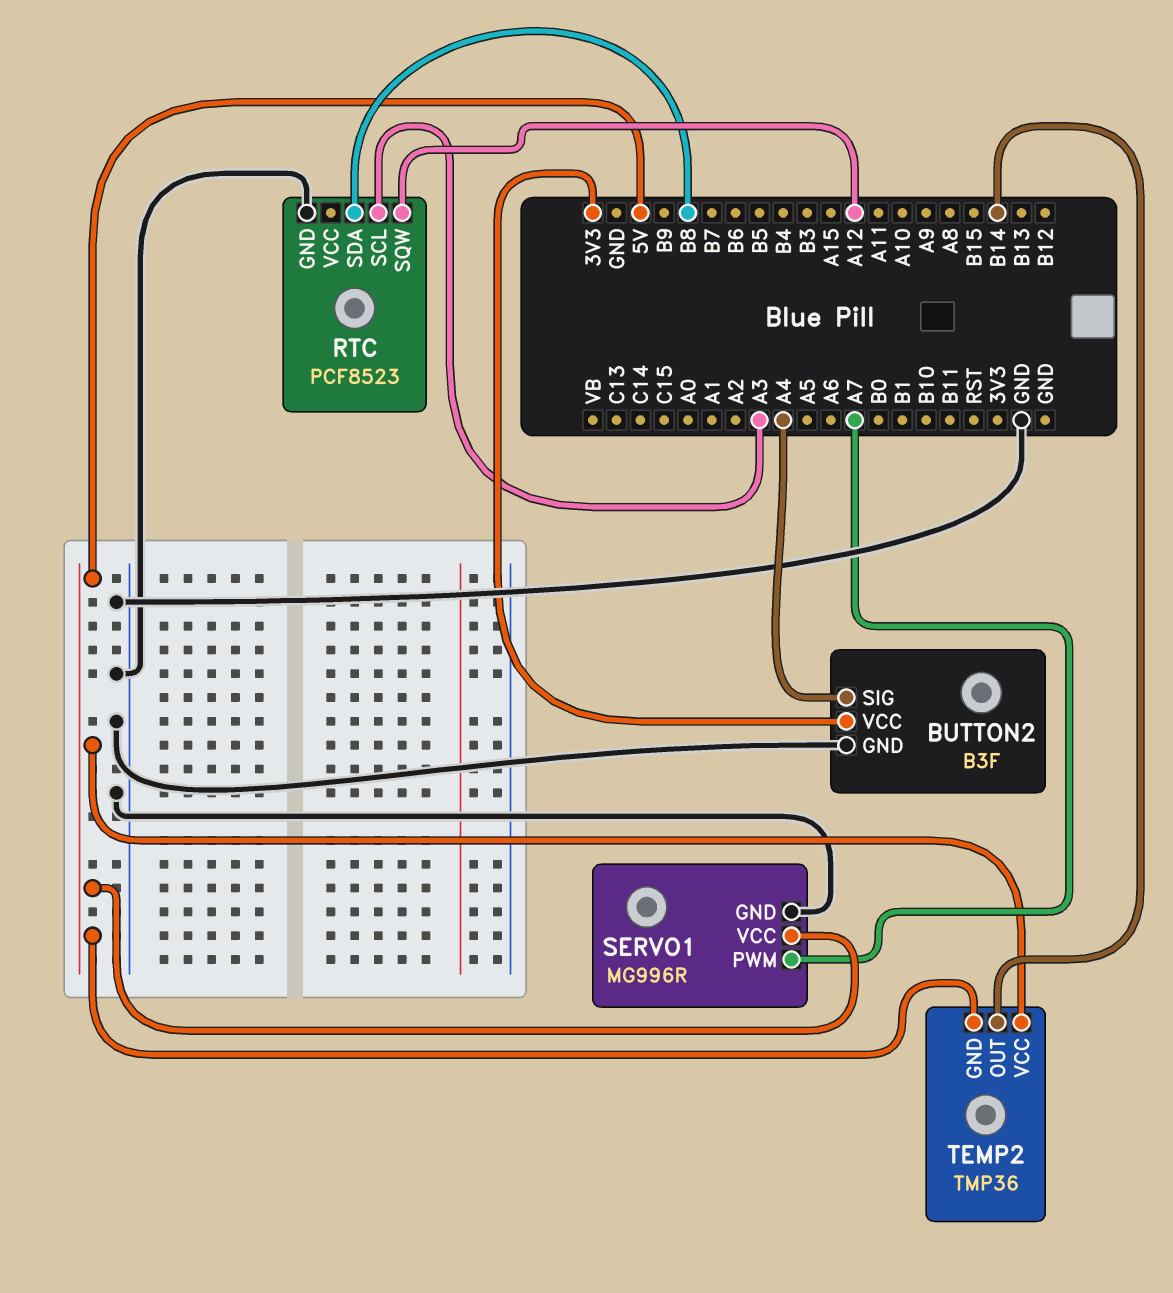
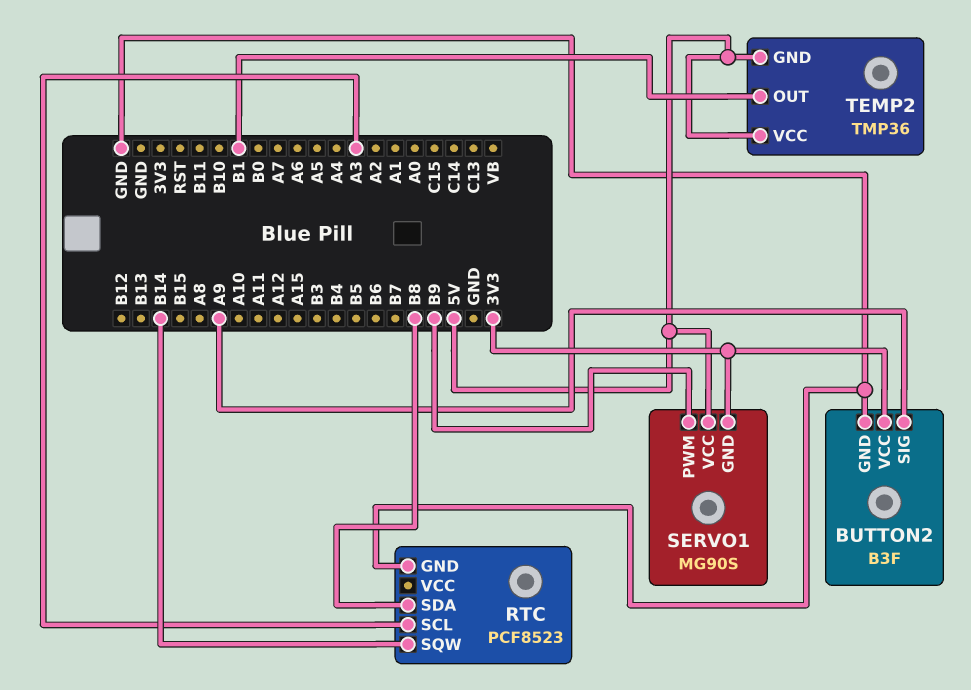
BUTTON2 pin SIG: A4 -> A9
RTC pin SQW: A12 -> B14
SERVO1: MG996R -> MG90S
SERVO1 pin GND: GND -> 3V3
SERVO1 pin PWM: A7 -> B9
TEMP2 pin OUT: B14 -> B1

